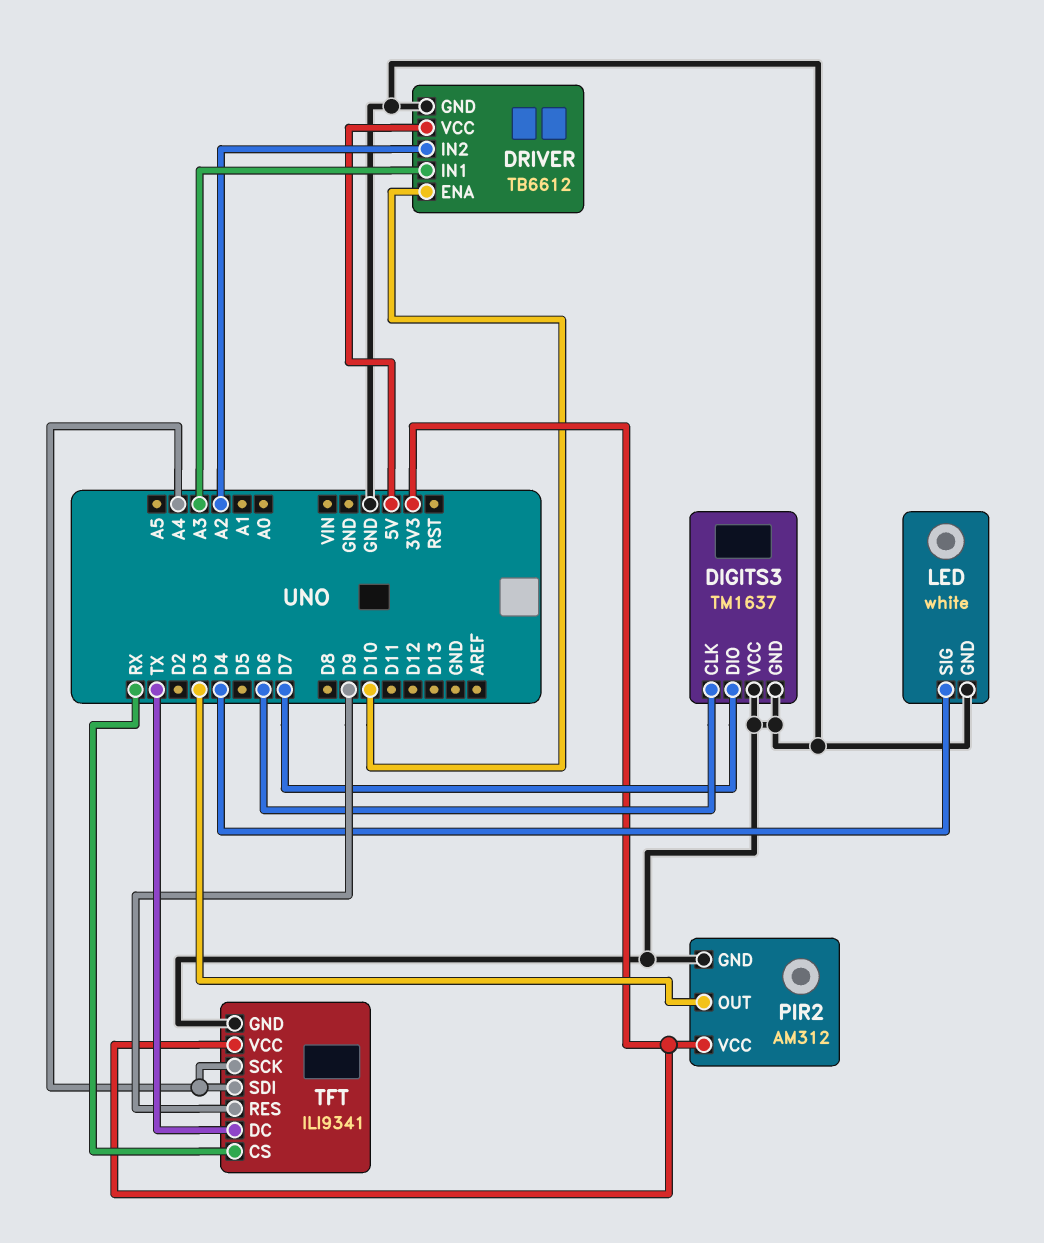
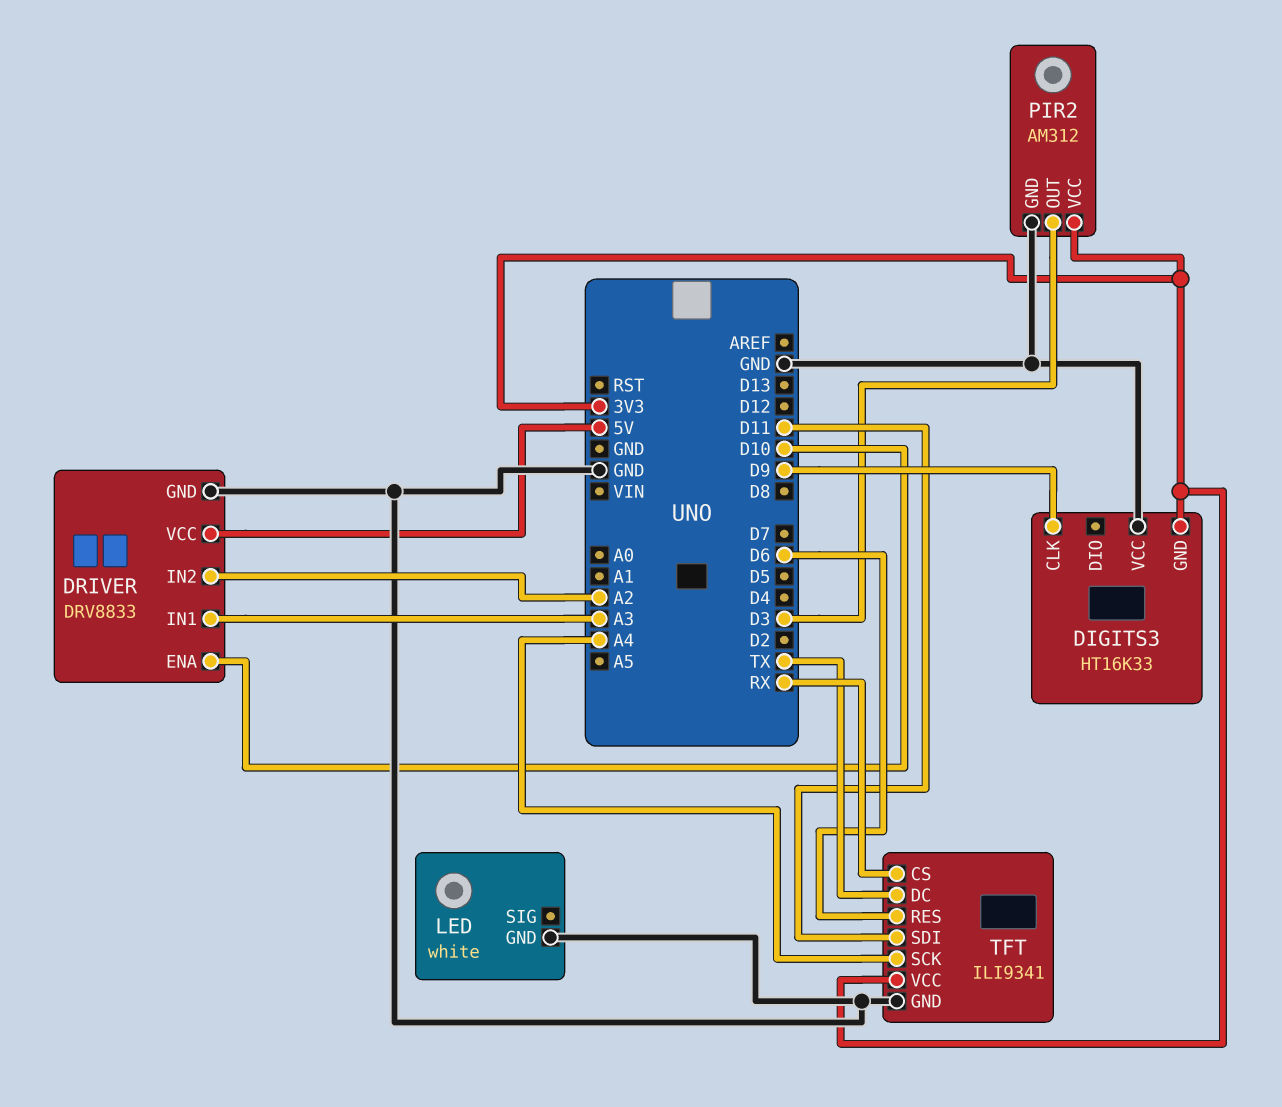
DIGITS3: TM1637 -> HT16K33
DIGITS3 pin CLK: D6 -> D9
DIGITS3 pin DIO: D7 -> none
DIGITS3 pin GND: GND -> 3V3
DRIVER: TB6612 -> DRV8833
LED pin SIG: D4 -> none
TFT pin RES: D9 -> D6
TFT pin SDI: A4 -> D11

